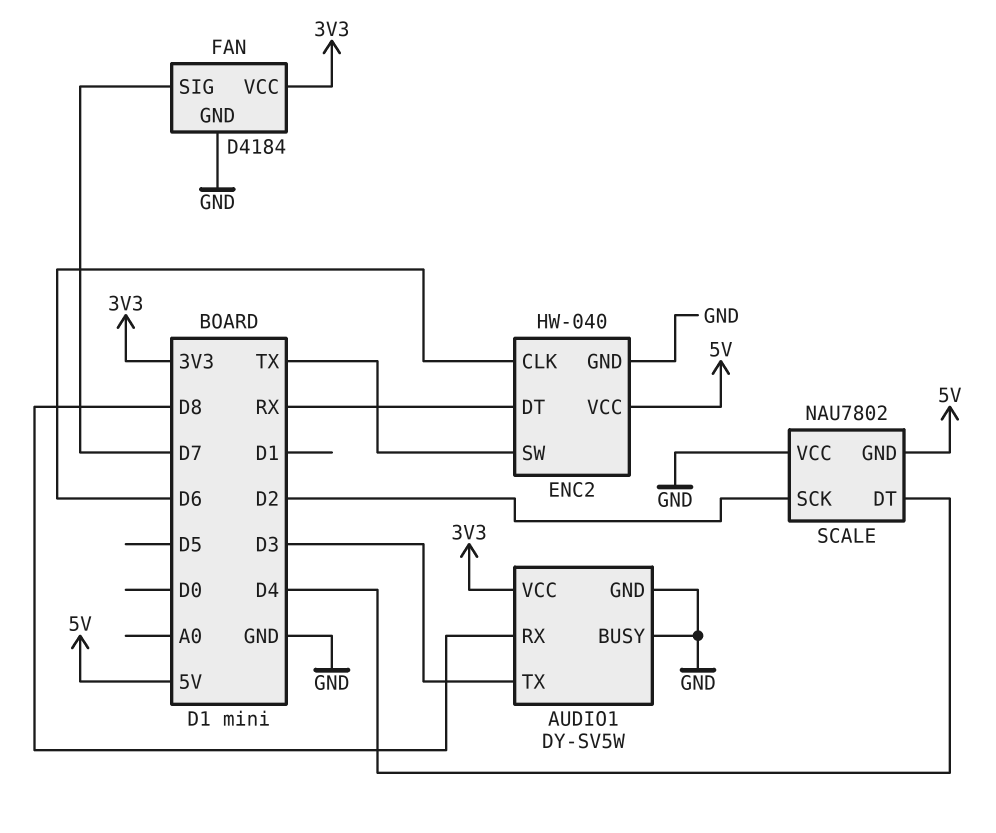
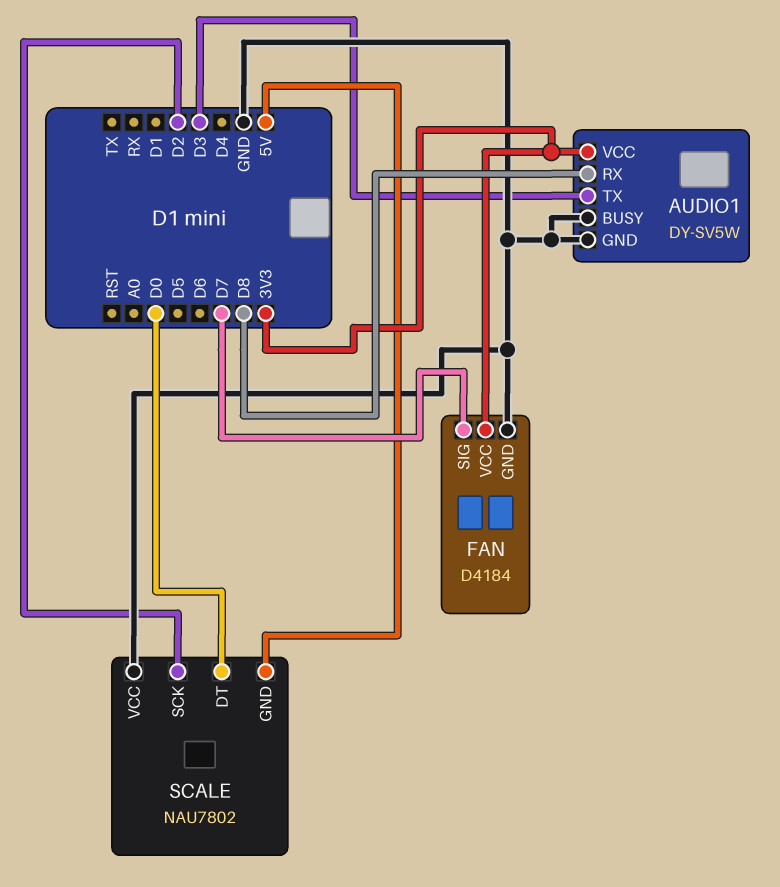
ENC2: HW-040 -> none
ENC2 pin CLK: D6 -> none
ENC2 pin DT: RX -> none
ENC2 pin GND: GND -> none
ENC2 pin SW: TX -> none
ENC2 pin VCC: 5V -> none
SCALE pin DT: D4 -> D0

